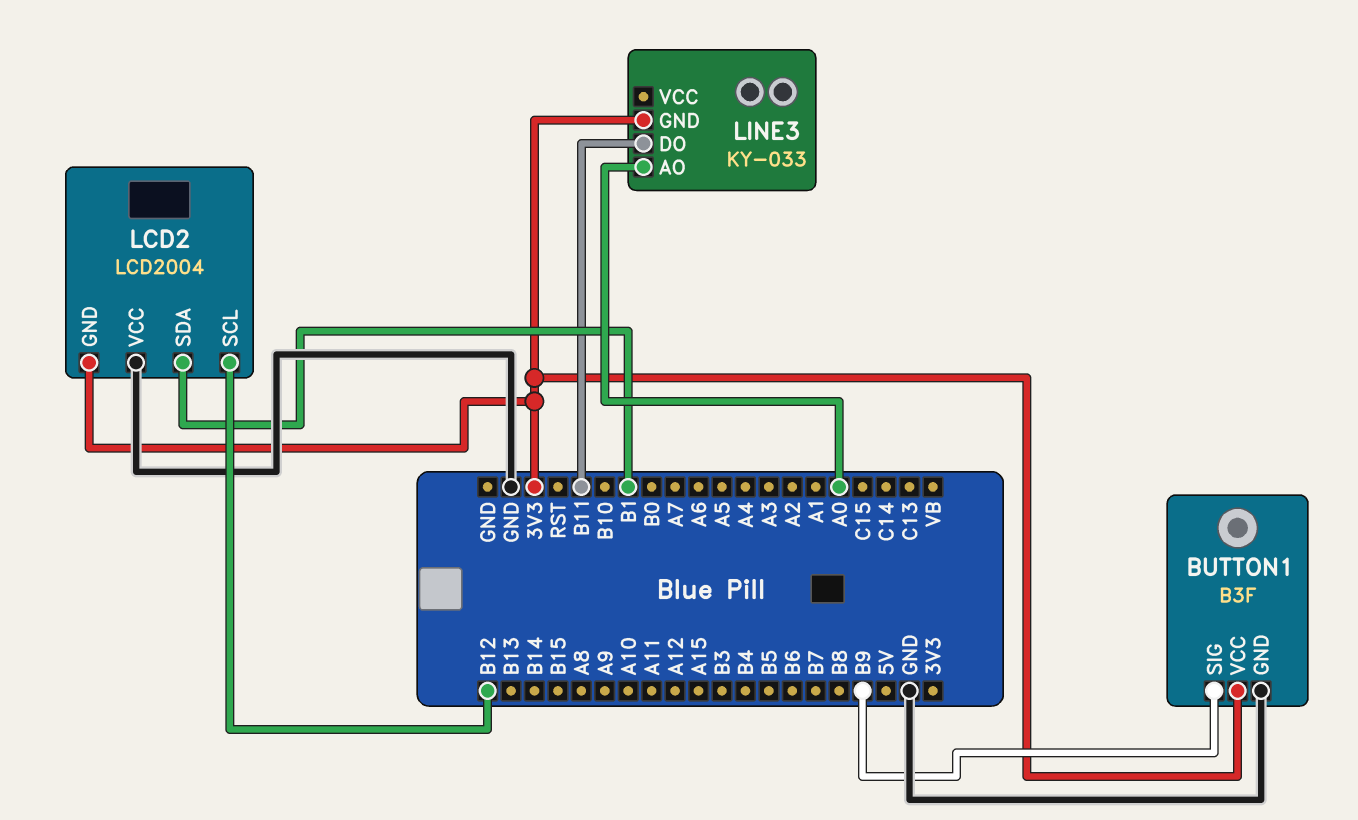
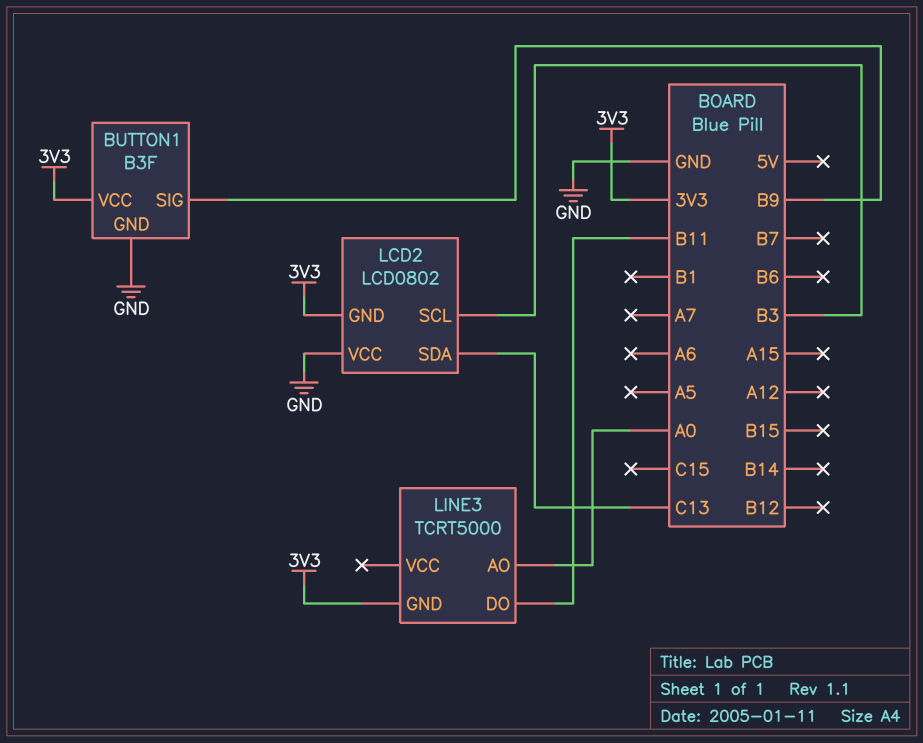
LCD2: LCD2004 -> LCD0802
LCD2 pin SCL: B12 -> B3
LCD2 pin SDA: B1 -> C13
LINE3: KY-033 -> TCRT5000

